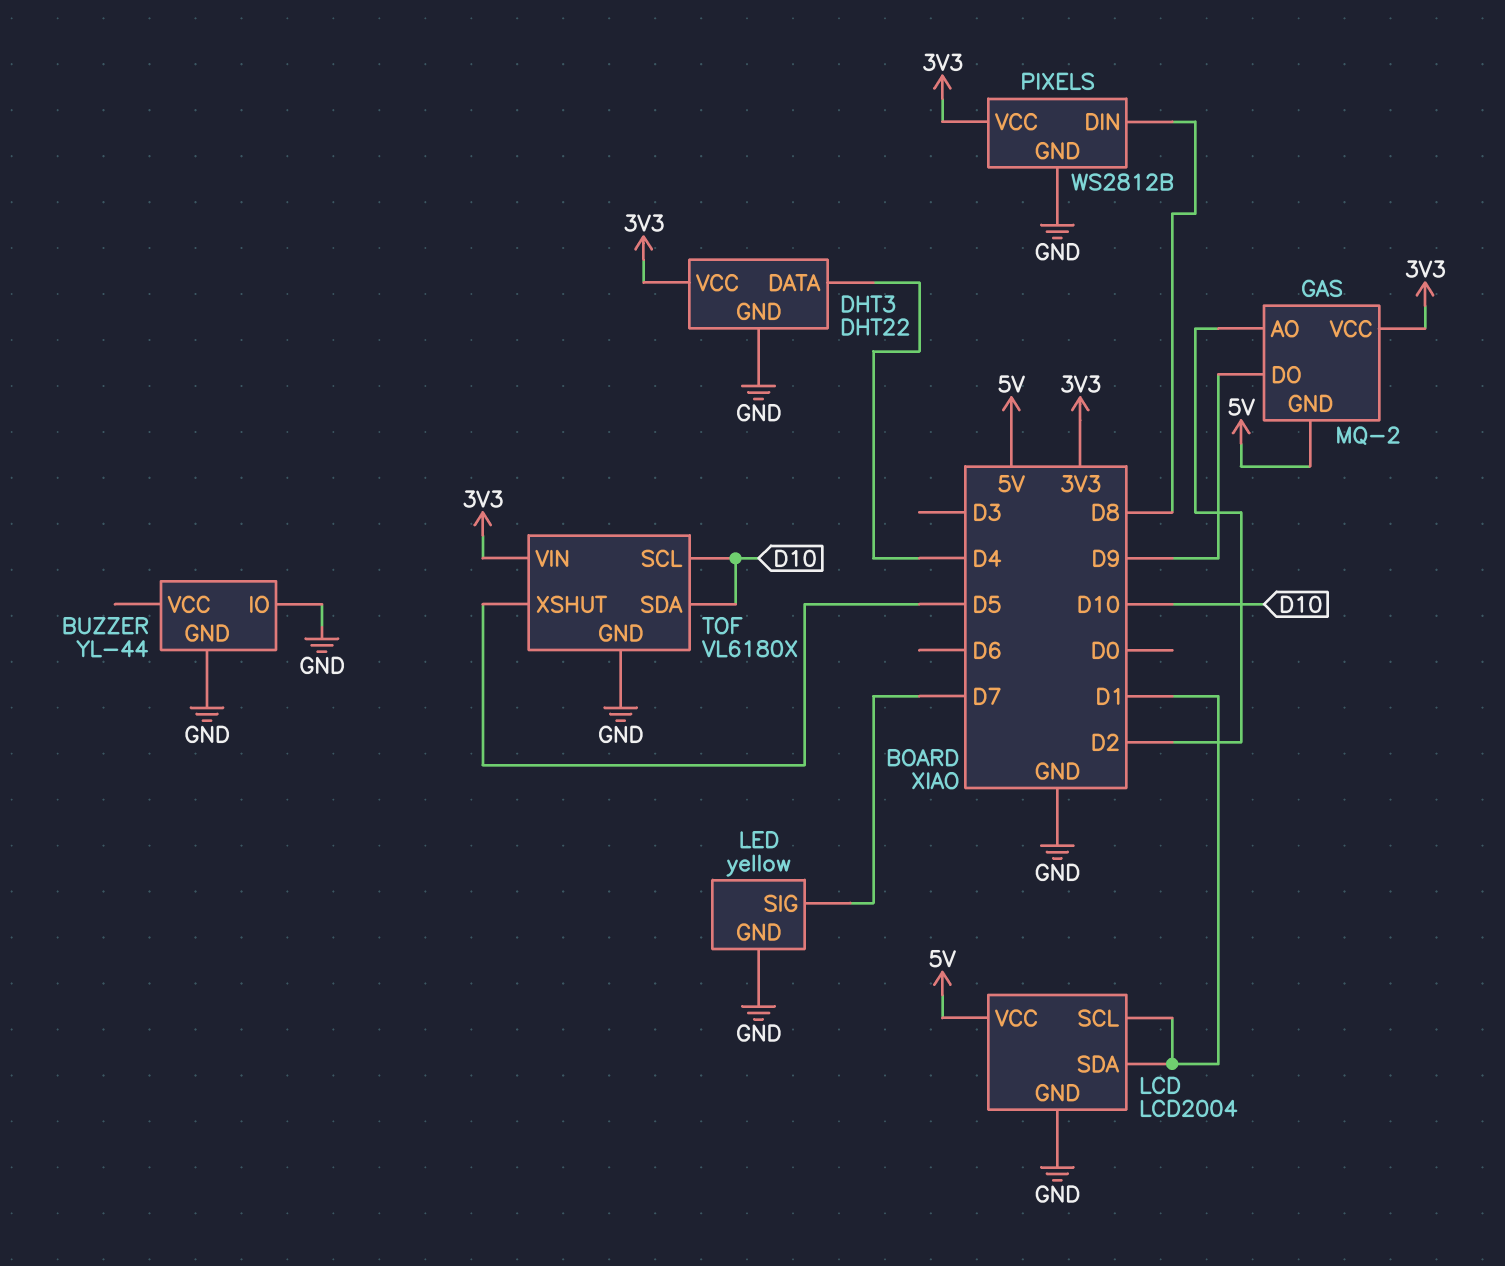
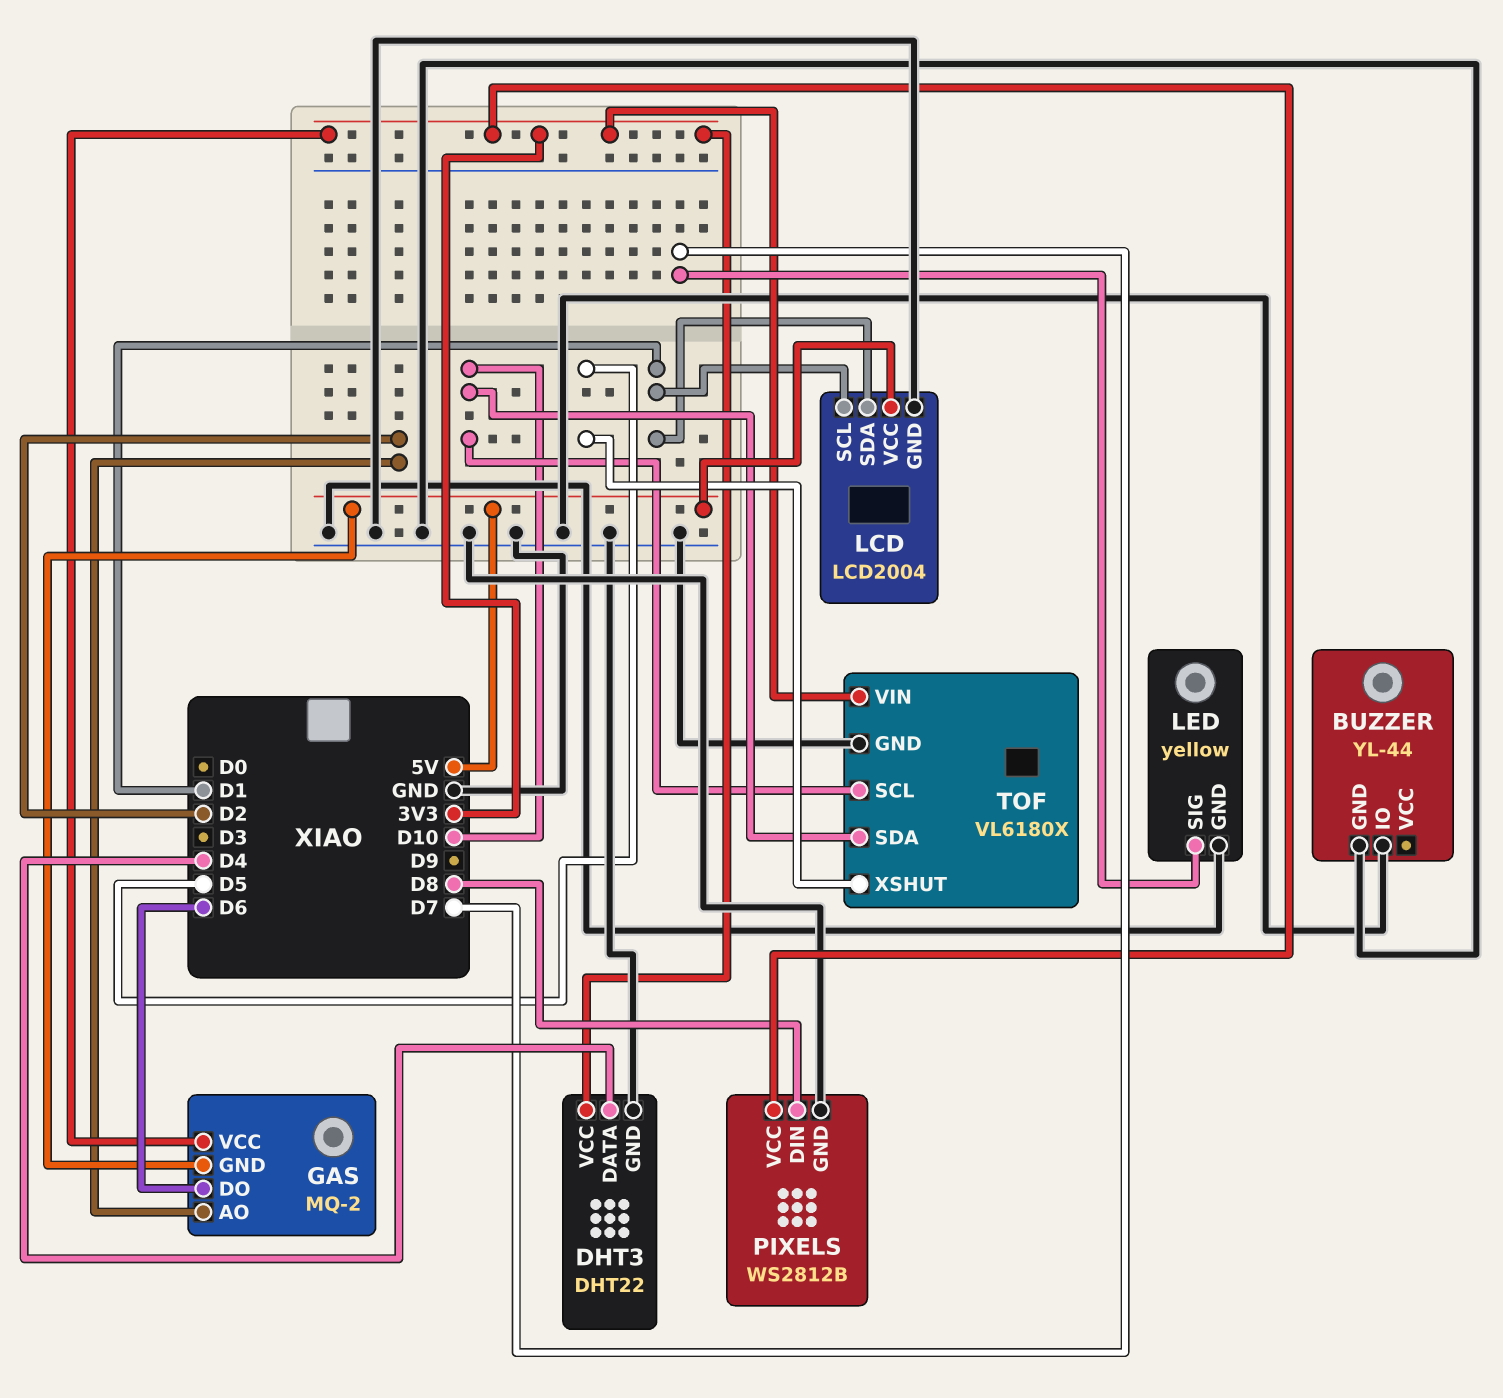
GAS pin DO: D9 -> D6

